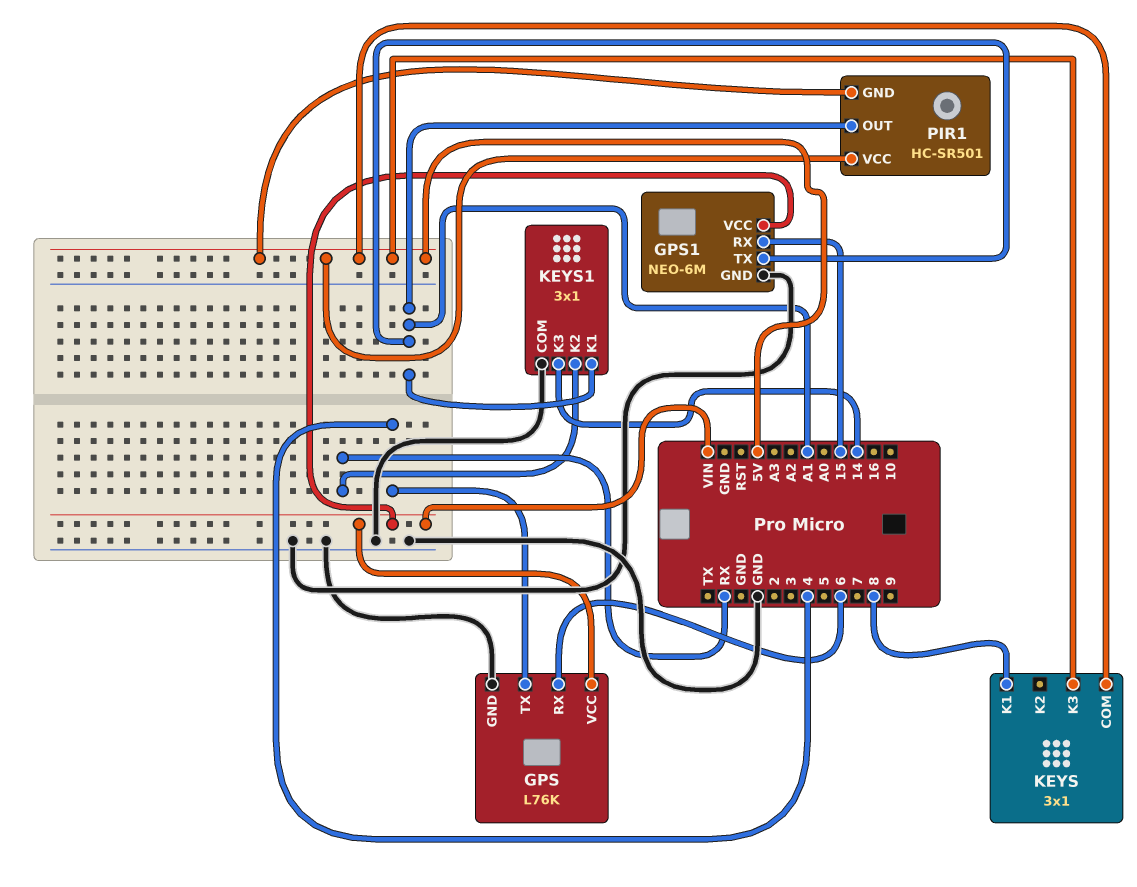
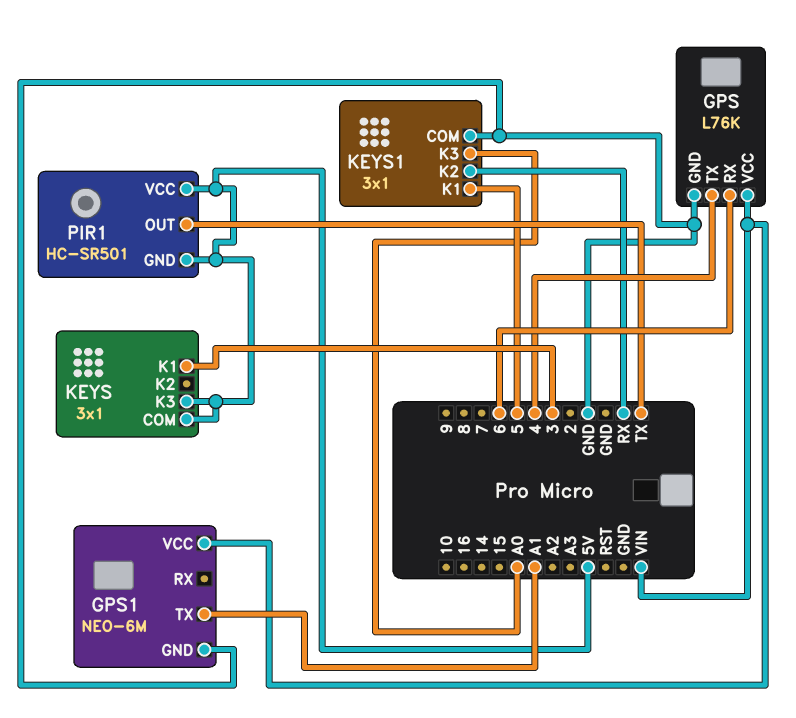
GPS1 pin RX: 15 -> none
KEYS pin K1: 8 -> 3
KEYS1 pin K1: A1 -> 5
KEYS1 pin K3: 14 -> A0
PIR1 pin OUT: A1 -> TX

